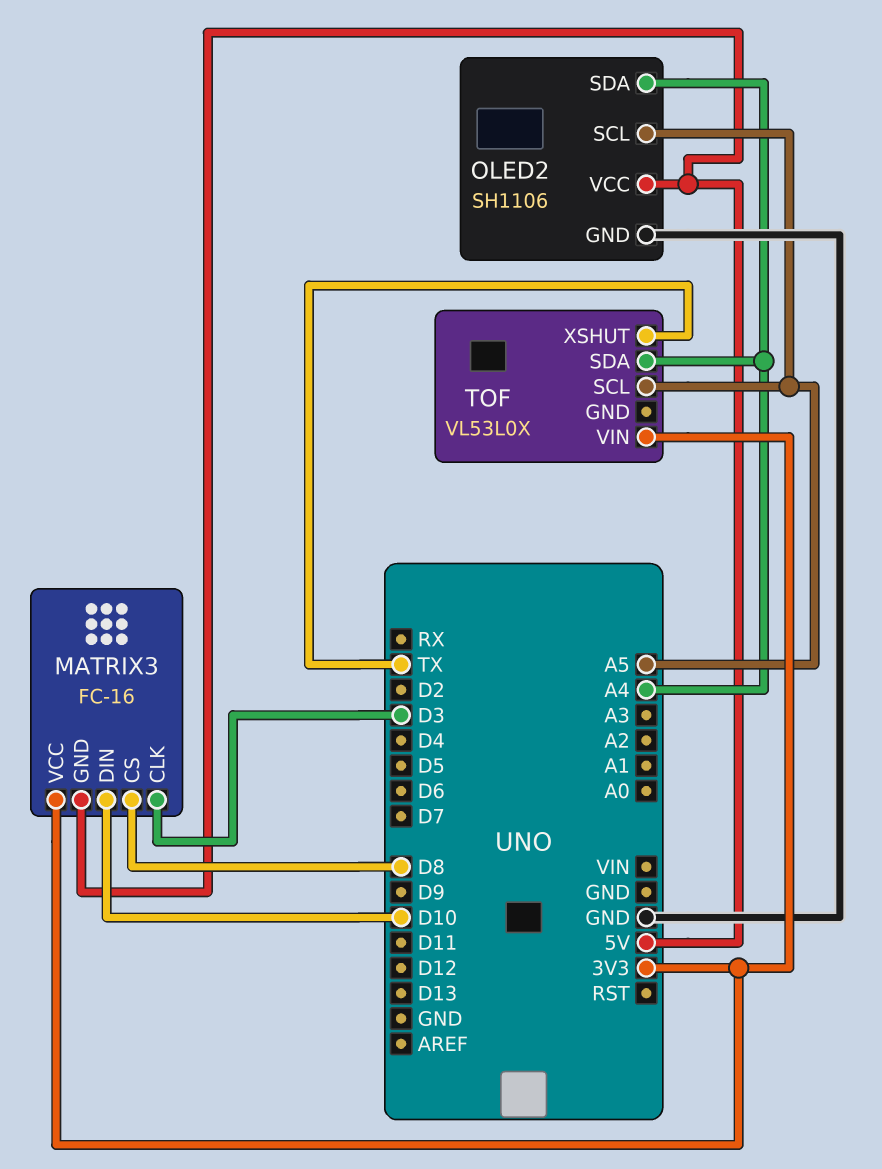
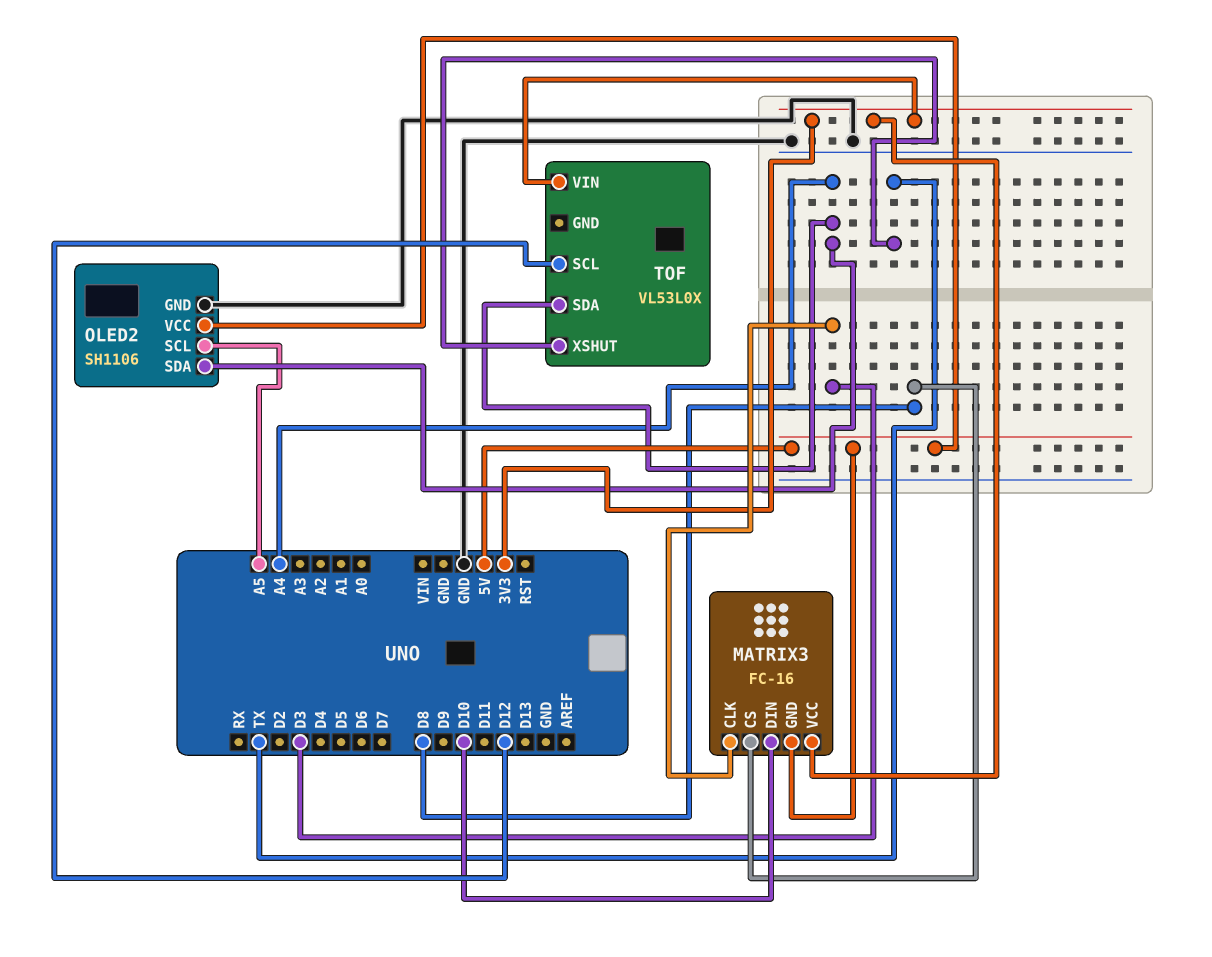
TOF pin SCL: A5 -> D12

